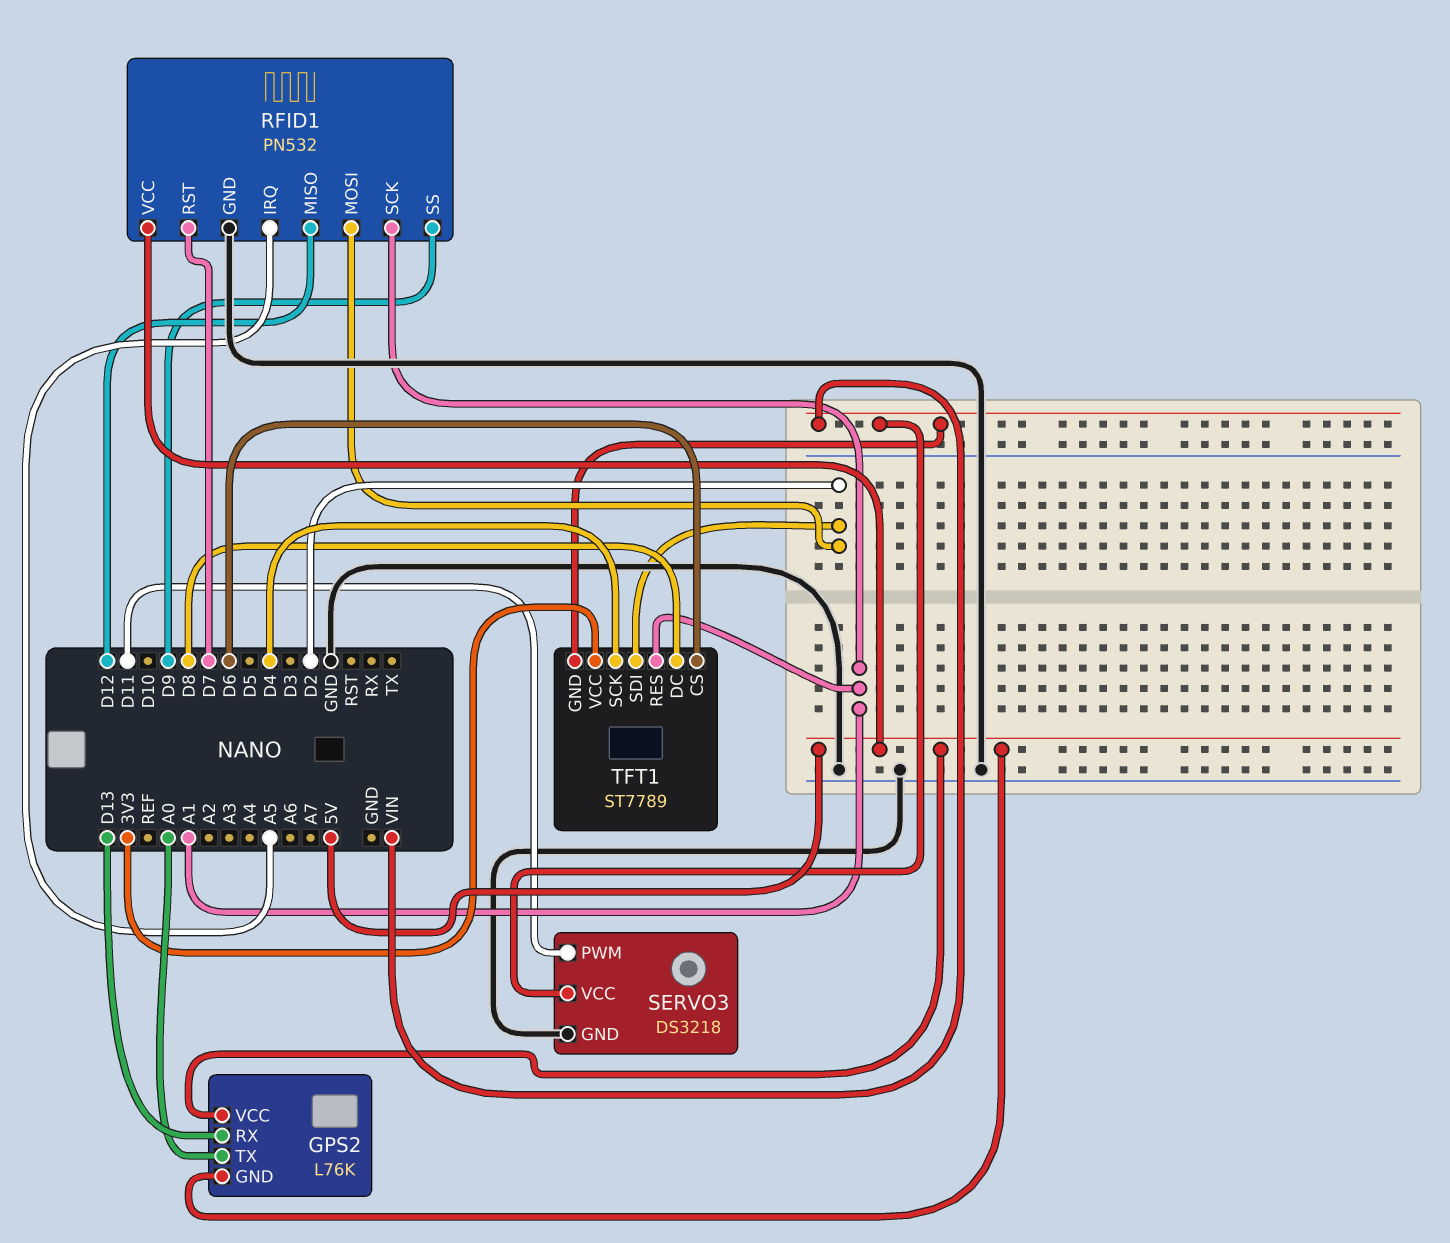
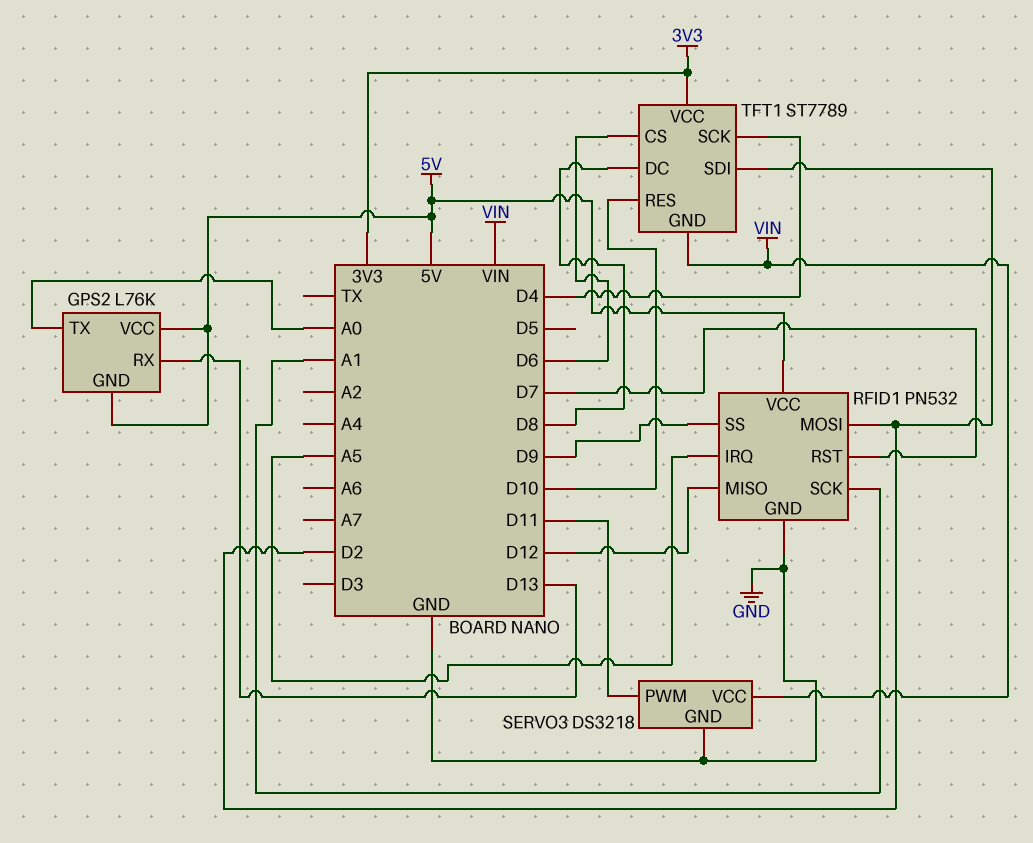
TFT1 pin RES: A1 -> D10

